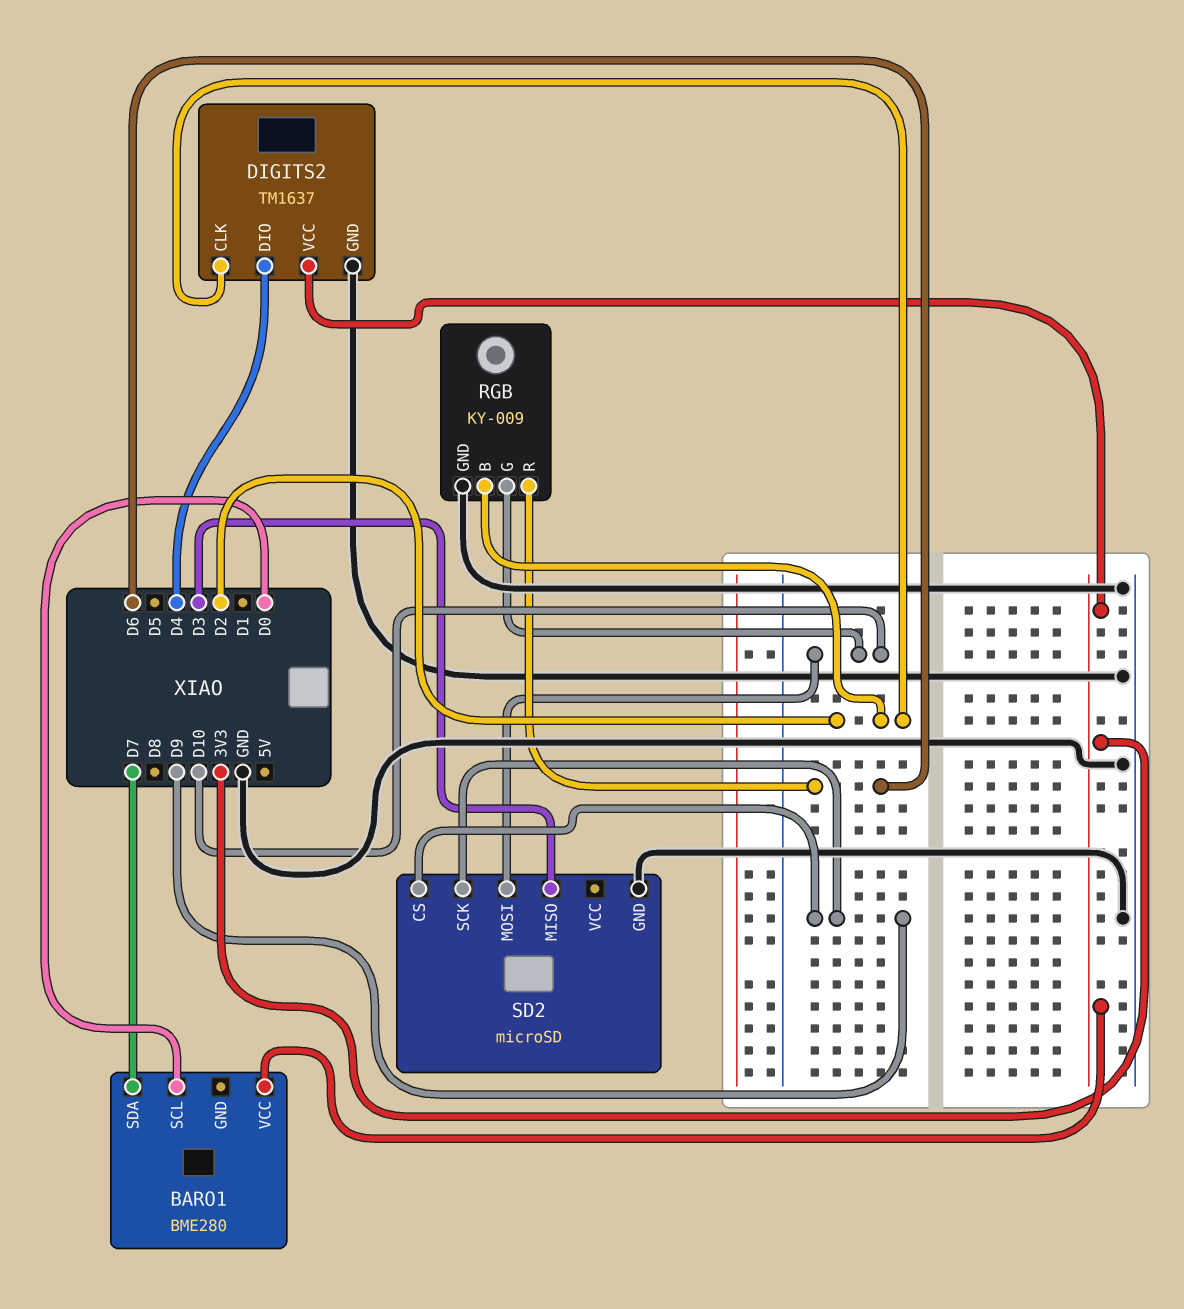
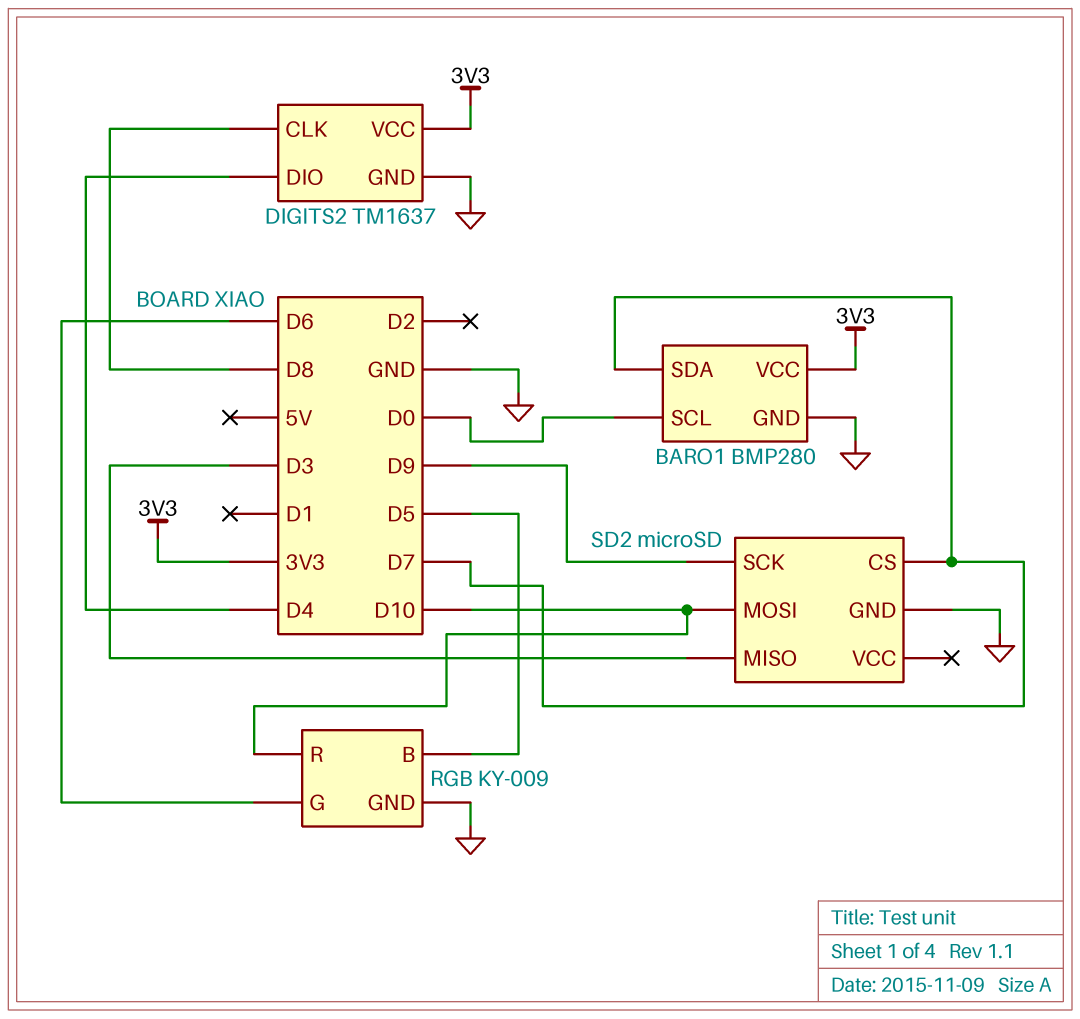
BARO1: BME280 -> BMP280
BARO1 pin GND: none -> GND
DIGITS2 pin CLK: D2 -> D8
RGB pin B: D2 -> D5
RGB pin G: D10 -> D6
RGB pin R: D6 -> D10
SD2 pin CS: D9 -> D7

